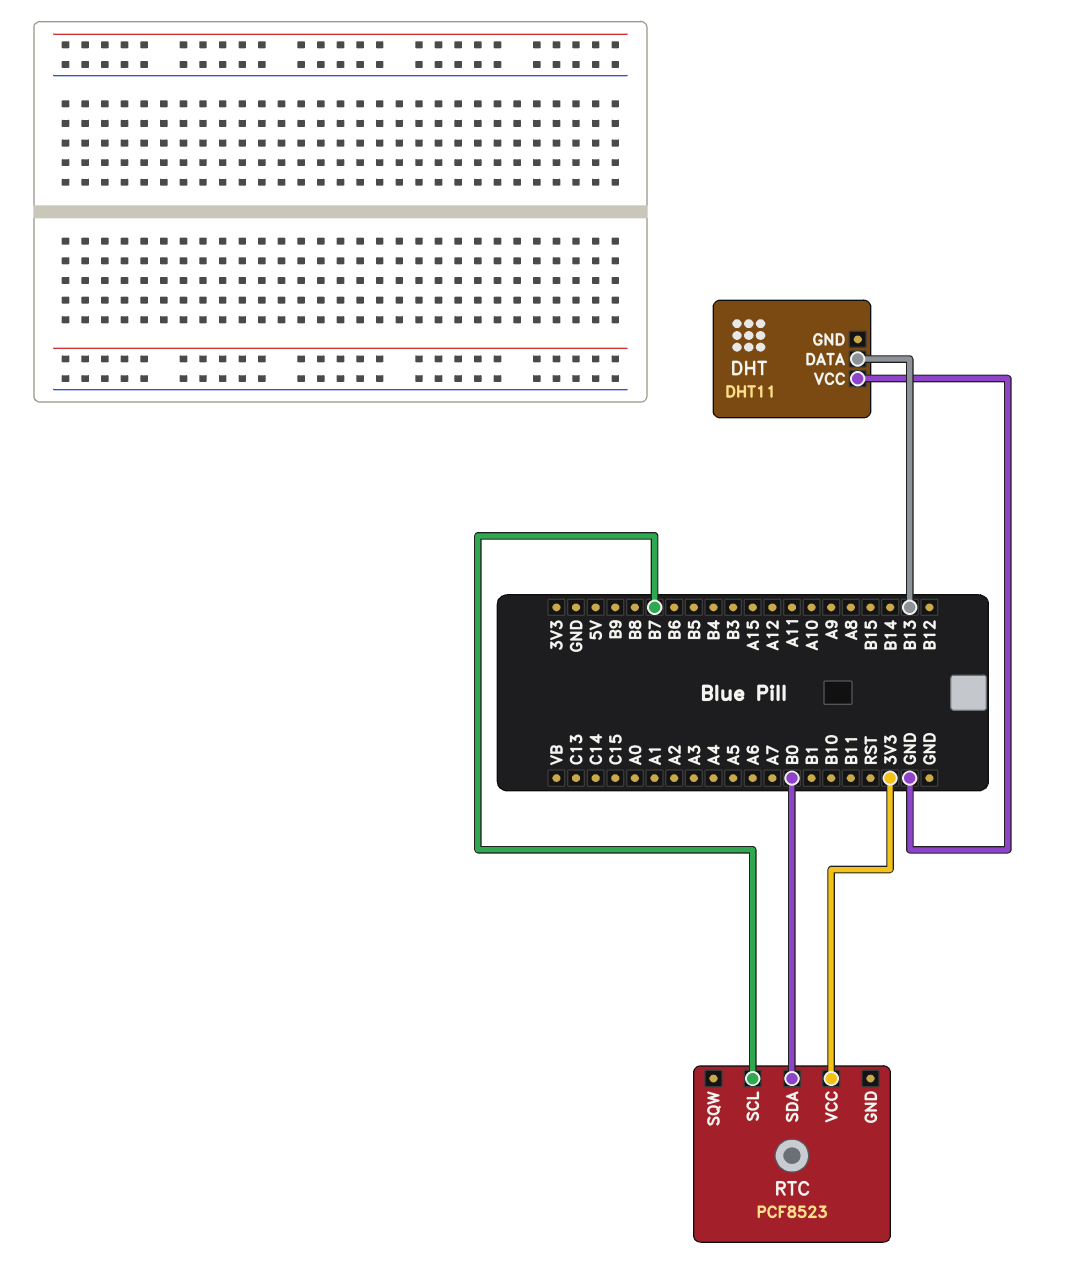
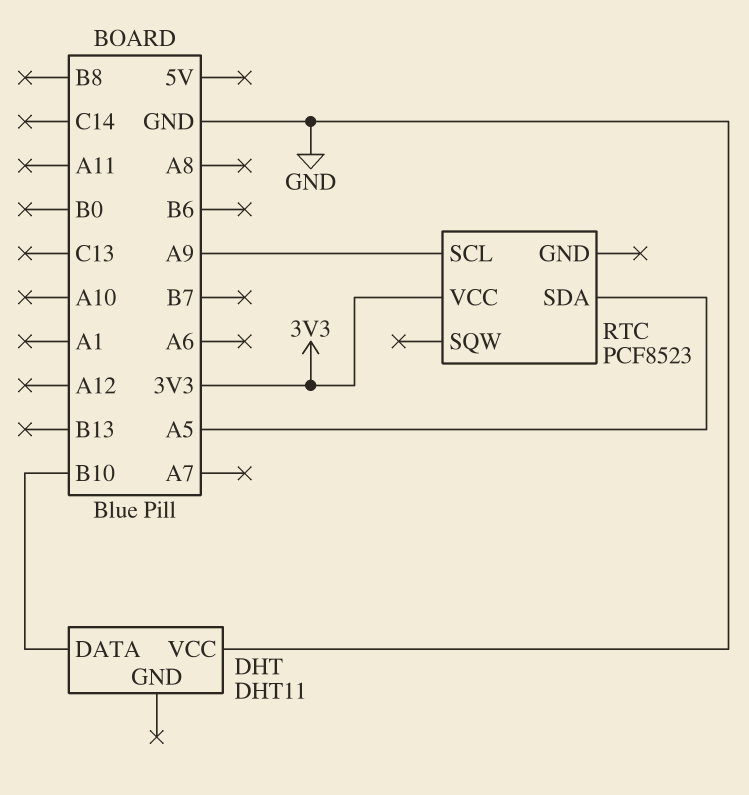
DHT pin DATA: B13 -> B10
RTC pin SCL: B7 -> A9
RTC pin SDA: B0 -> A5

